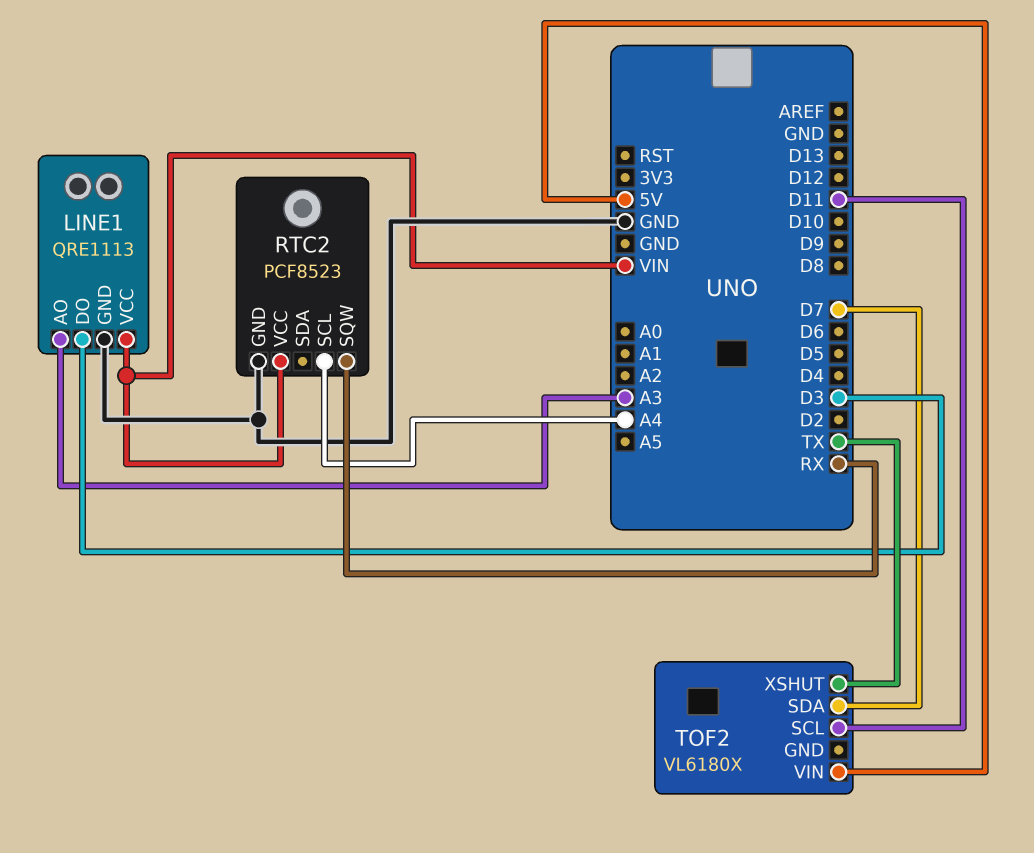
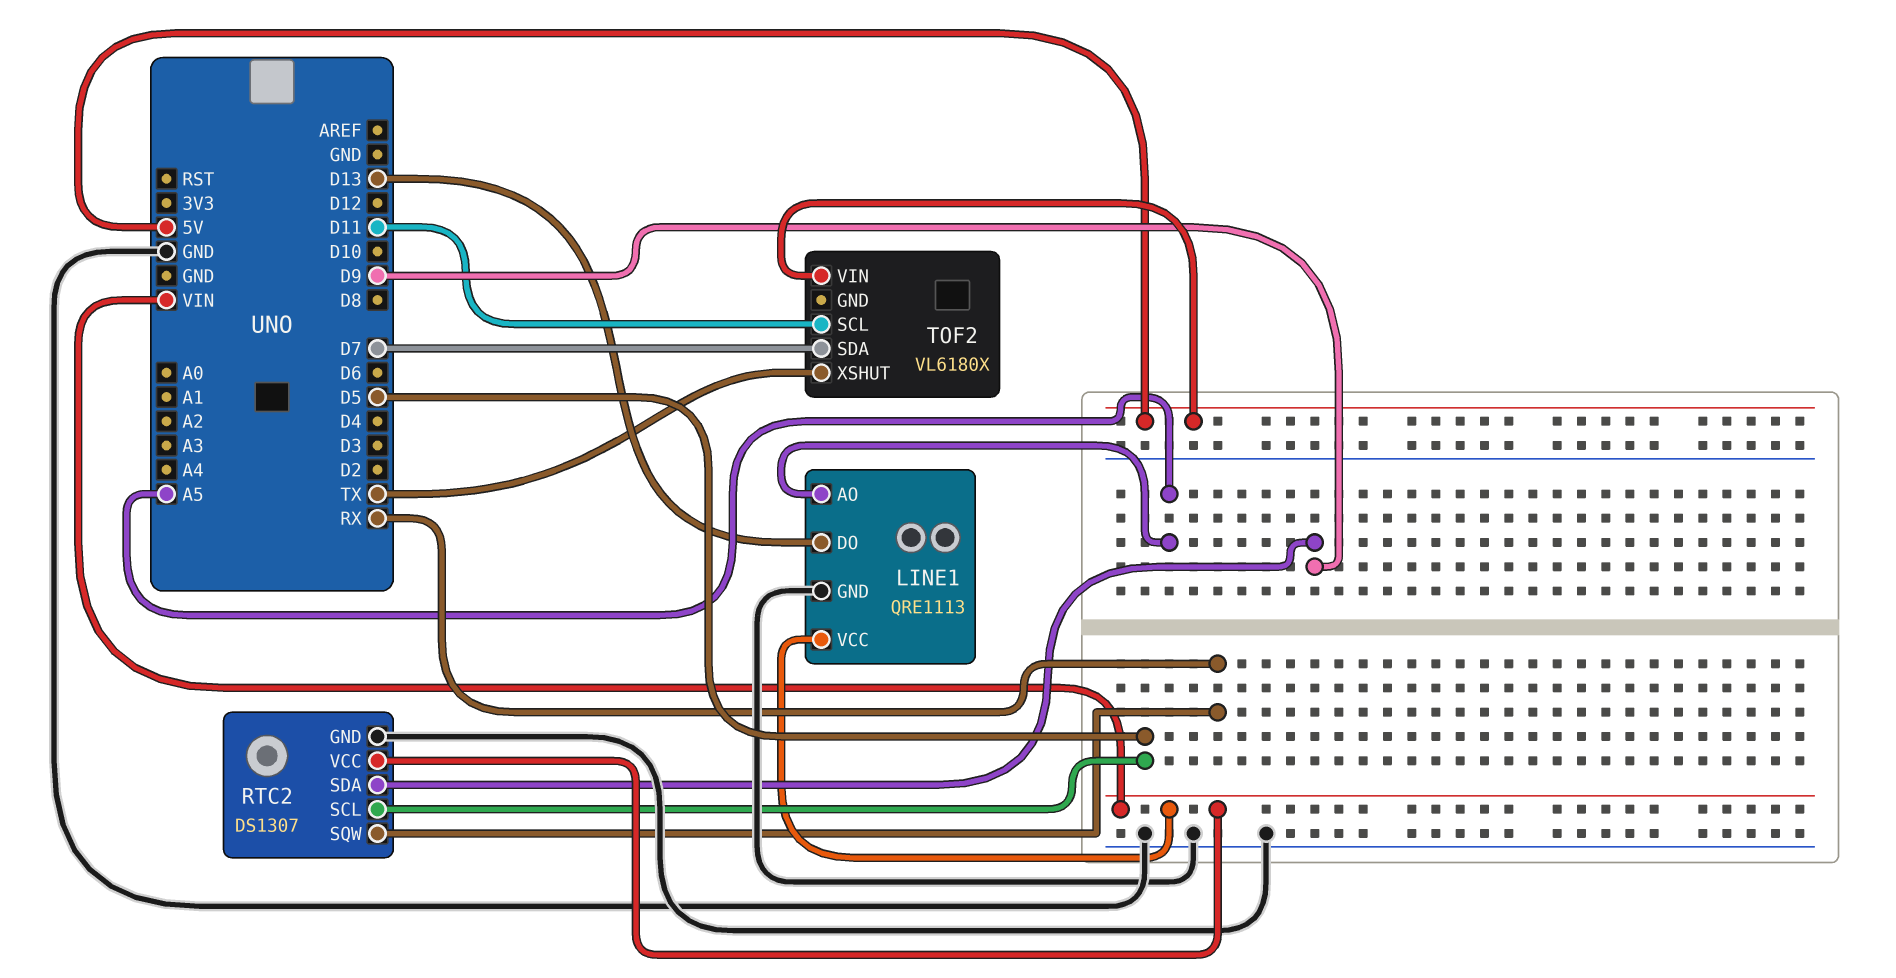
LINE1 pin AO: A3 -> A5
LINE1 pin DO: D3 -> D13
RTC2: PCF8523 -> DS1307
RTC2 pin SCL: A4 -> D5
RTC2 pin SDA: none -> D9

